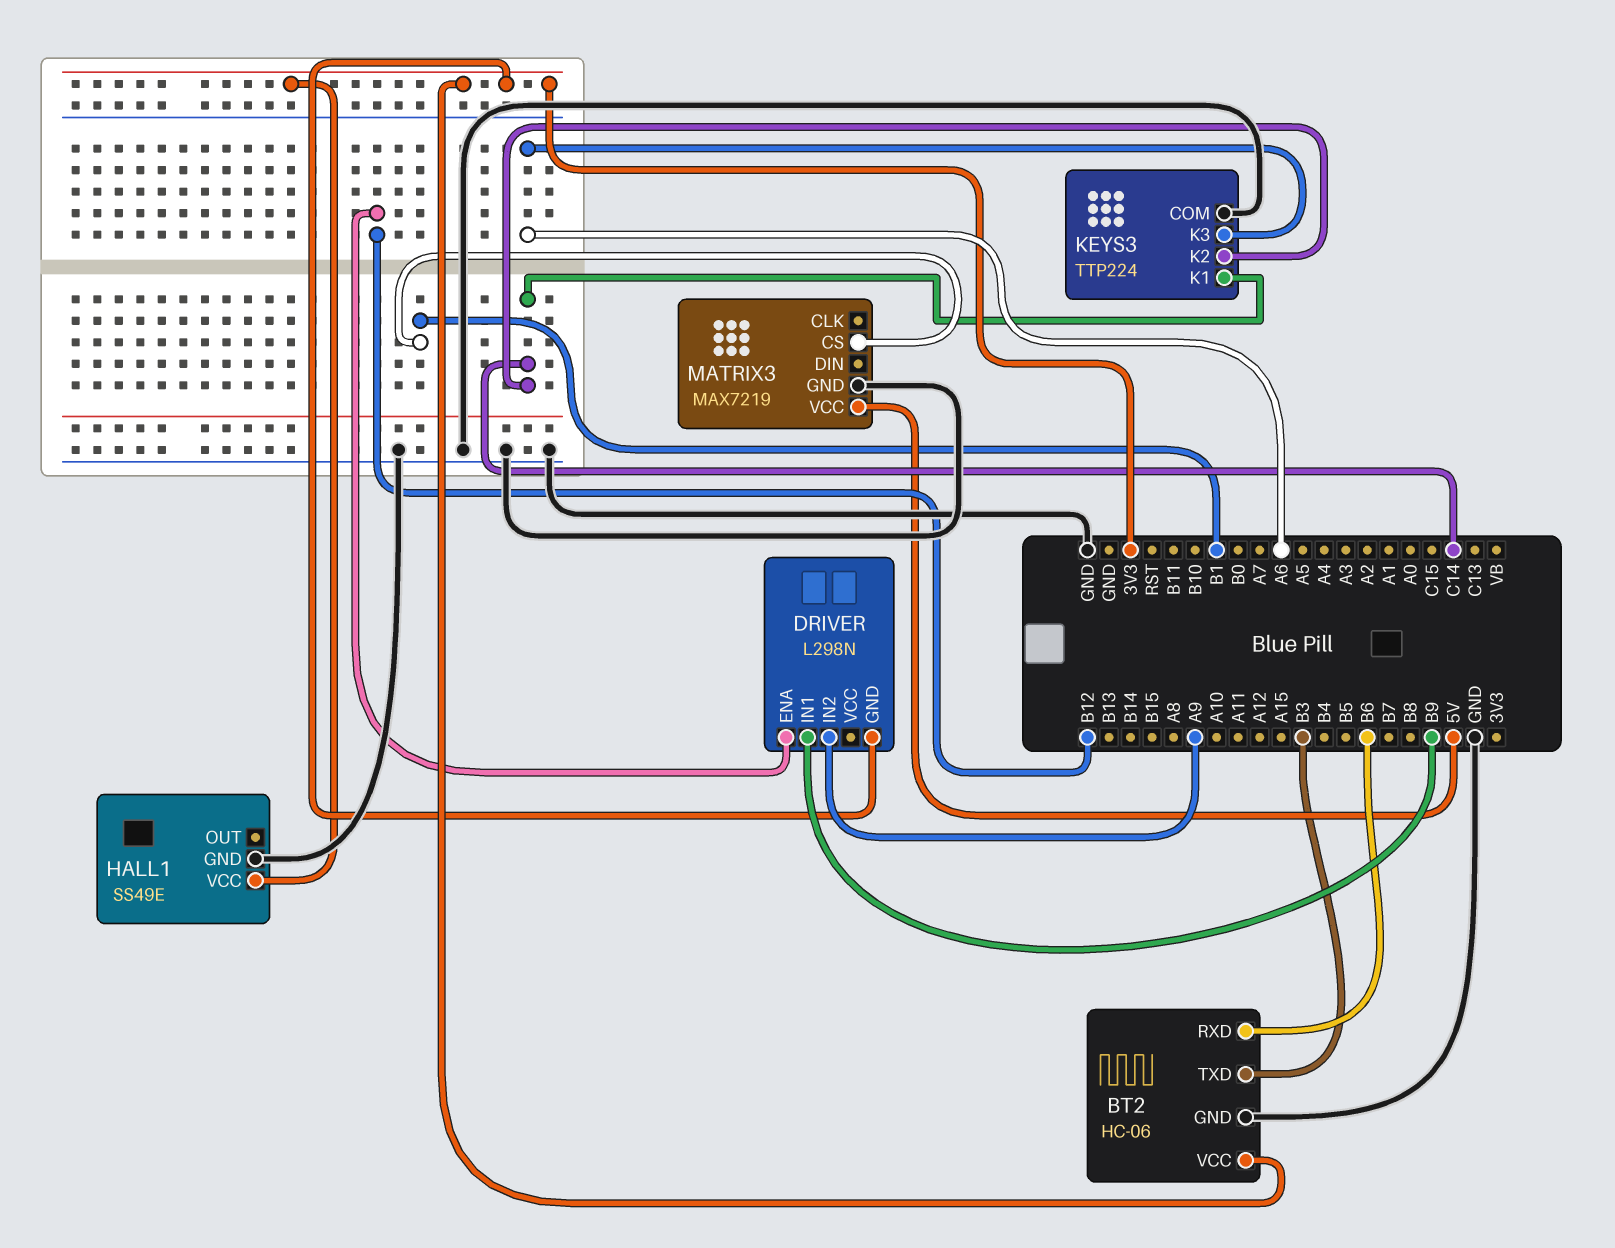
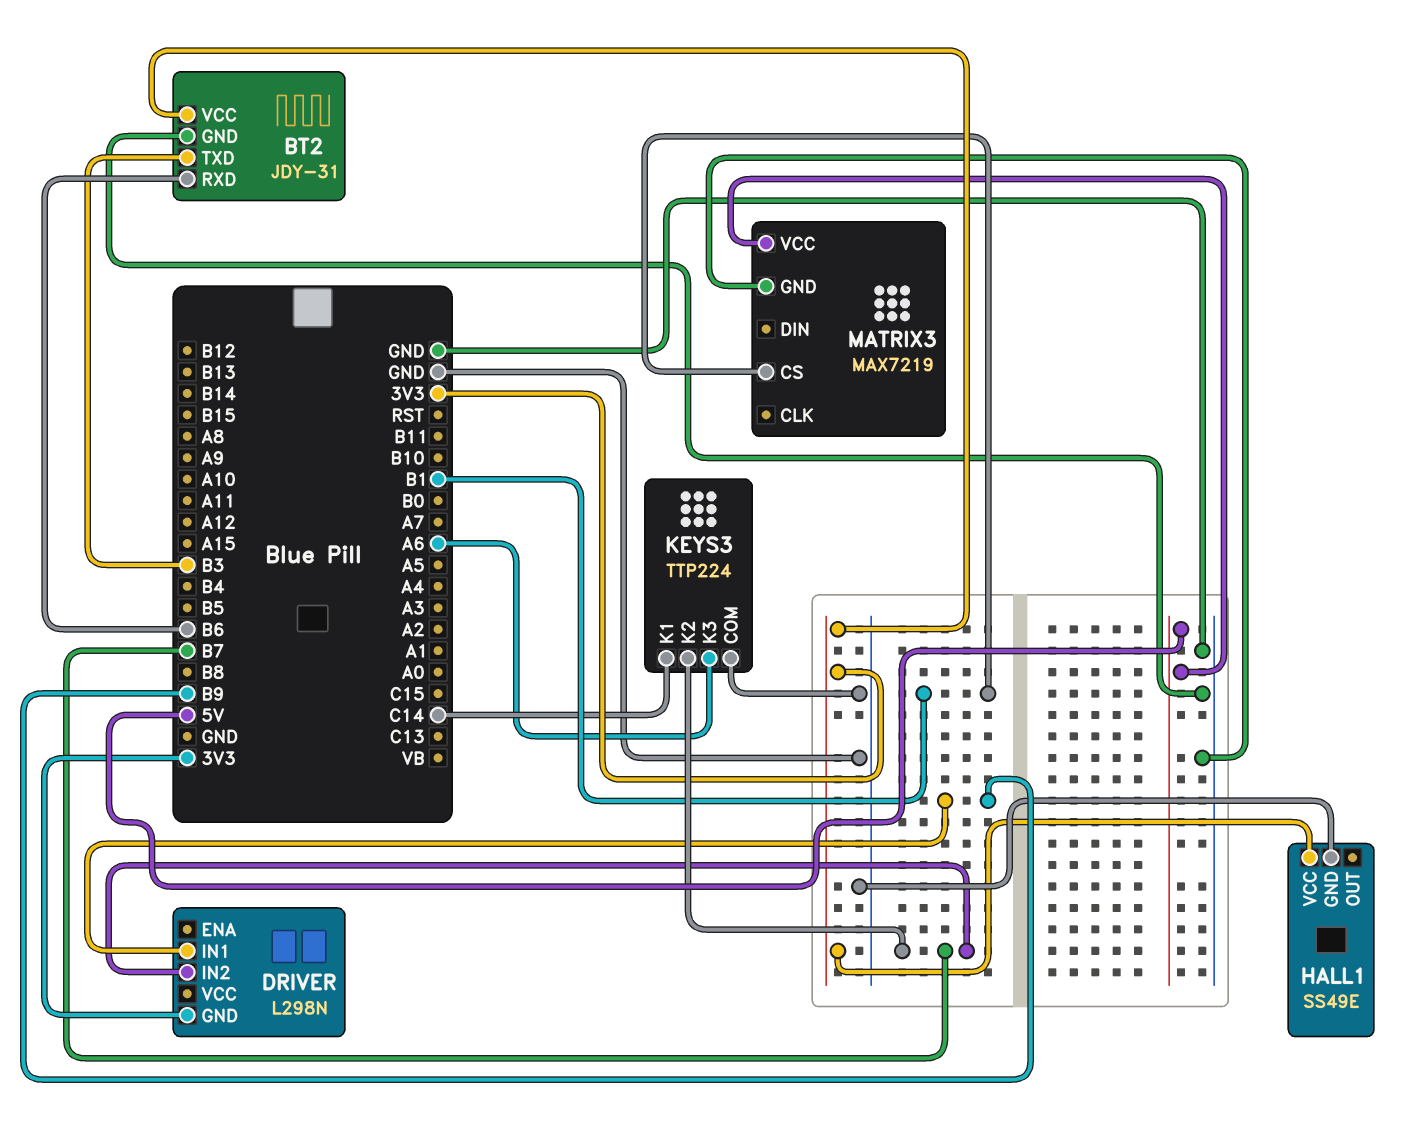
BT2: HC-06 -> JDY-31
DRIVER pin ENA: B12 -> none
DRIVER pin IN2: A9 -> B7
KEYS3 pin K2: C14 -> B7

